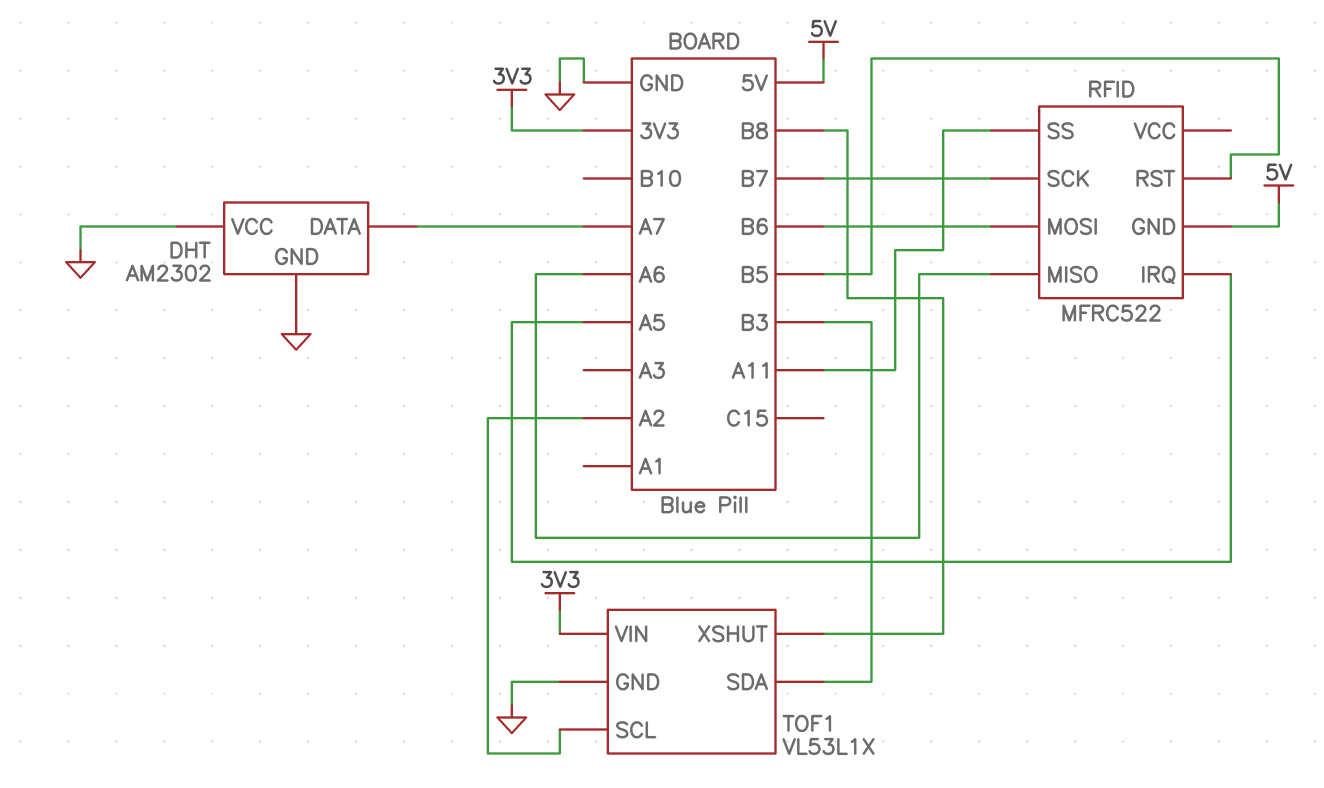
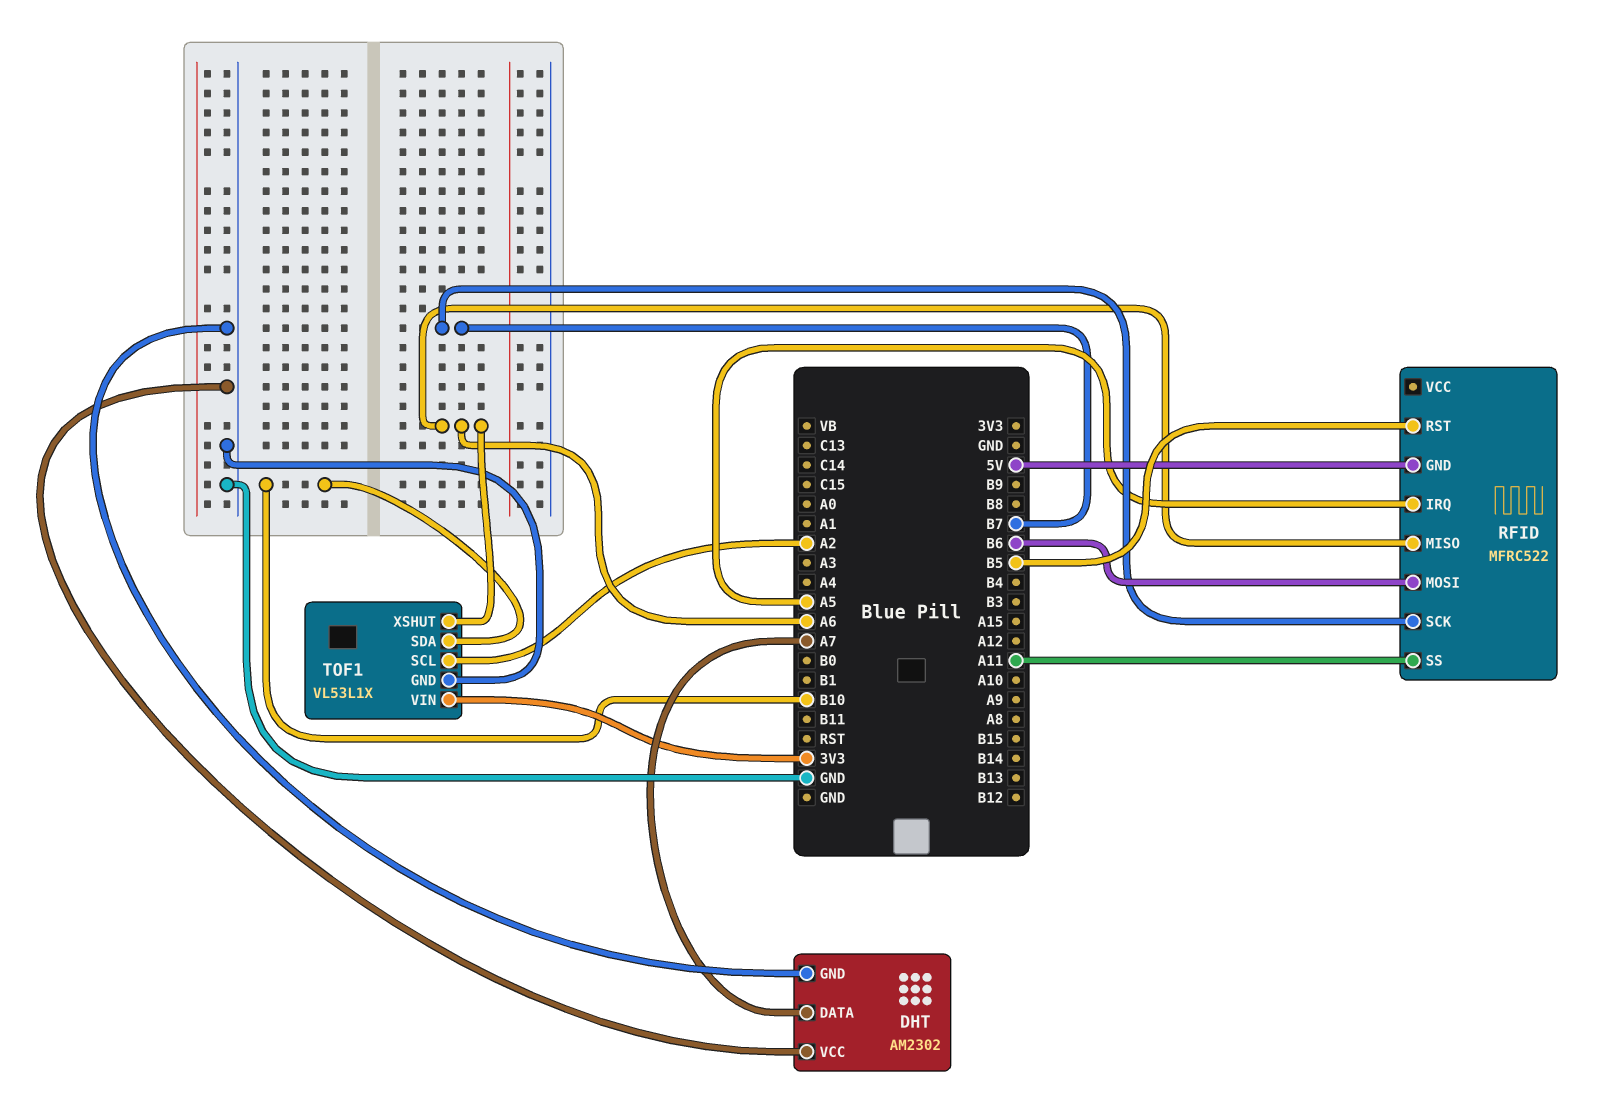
TOF1 pin SDA: B3 -> B10
TOF1 pin XSHUT: B8 -> A6

